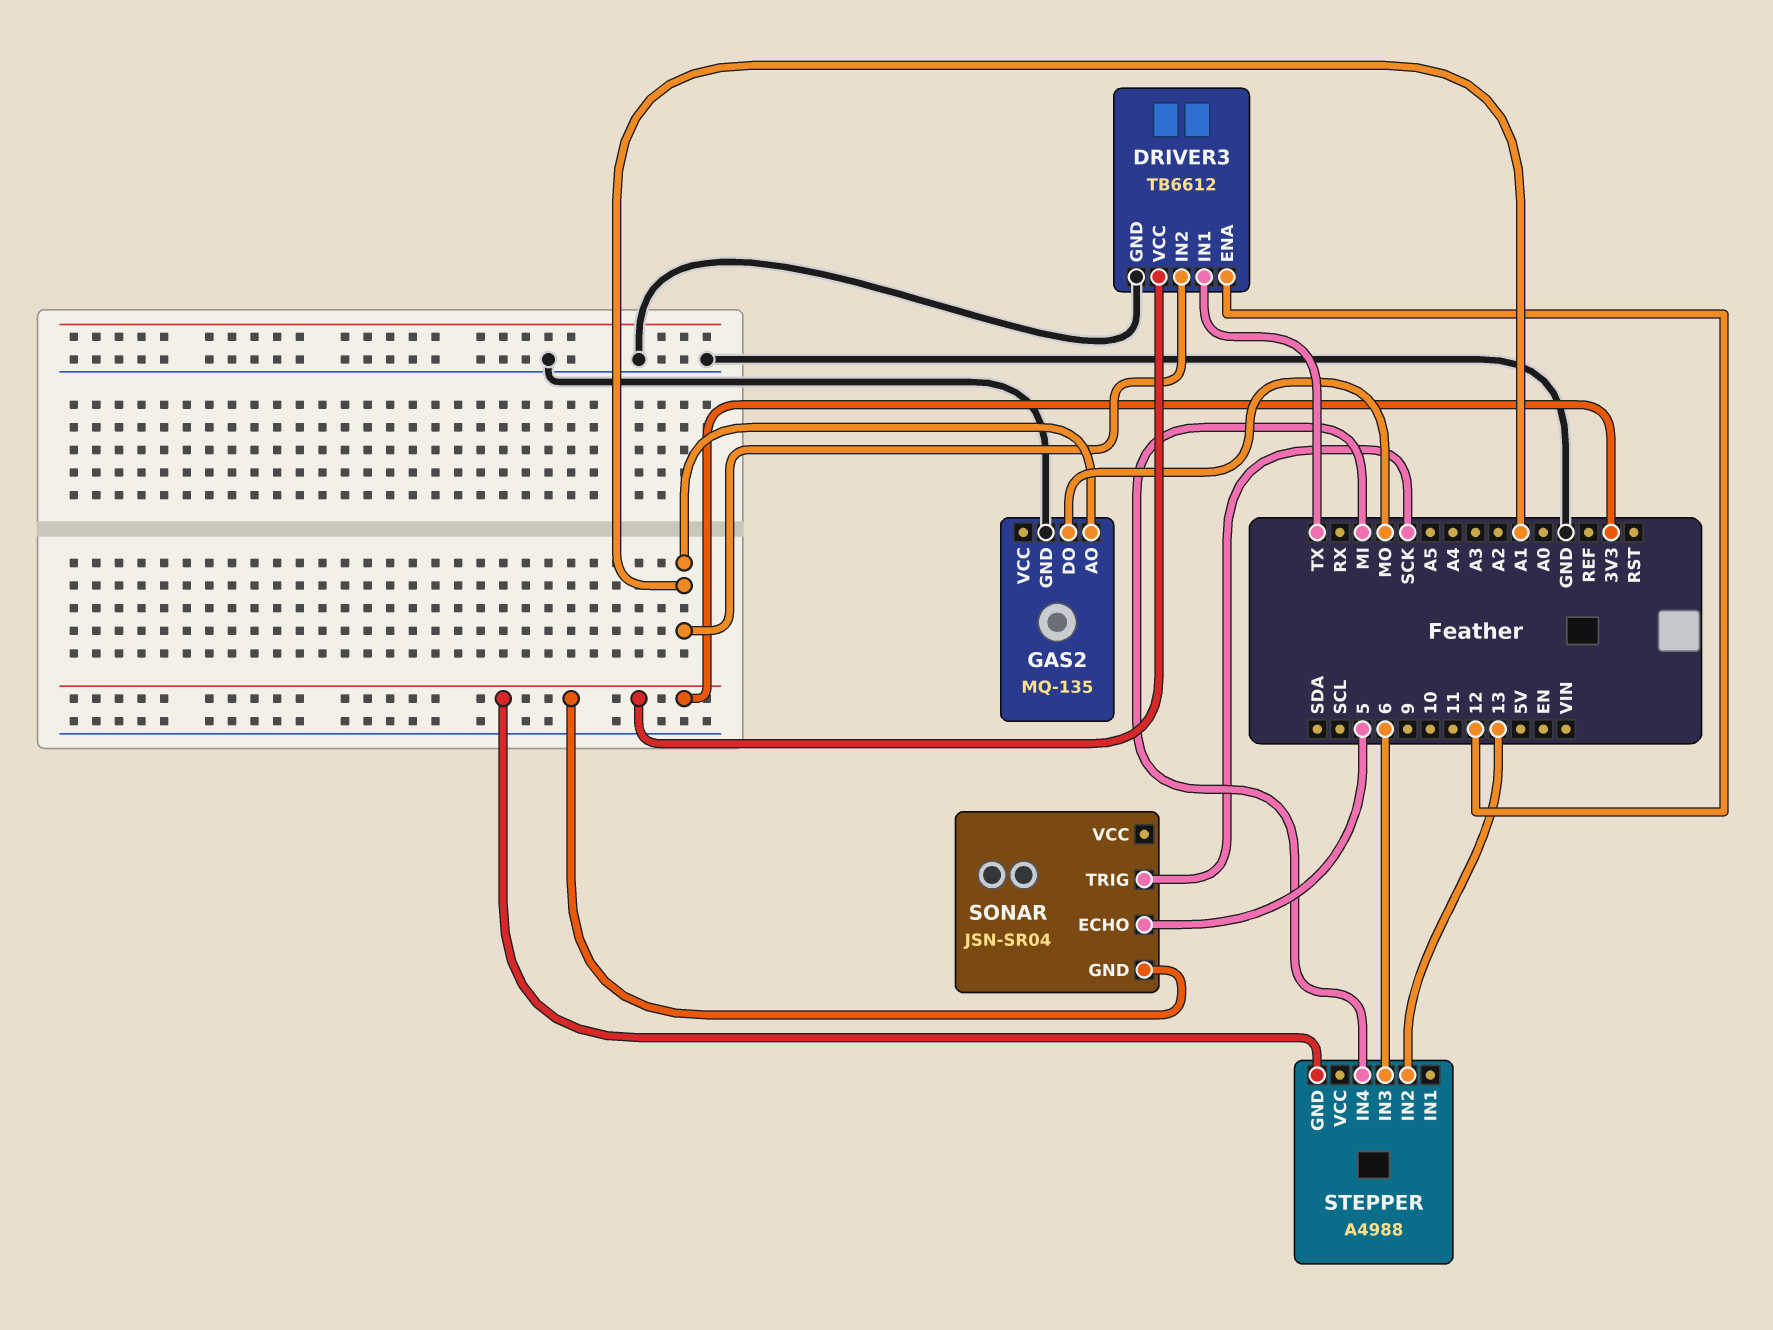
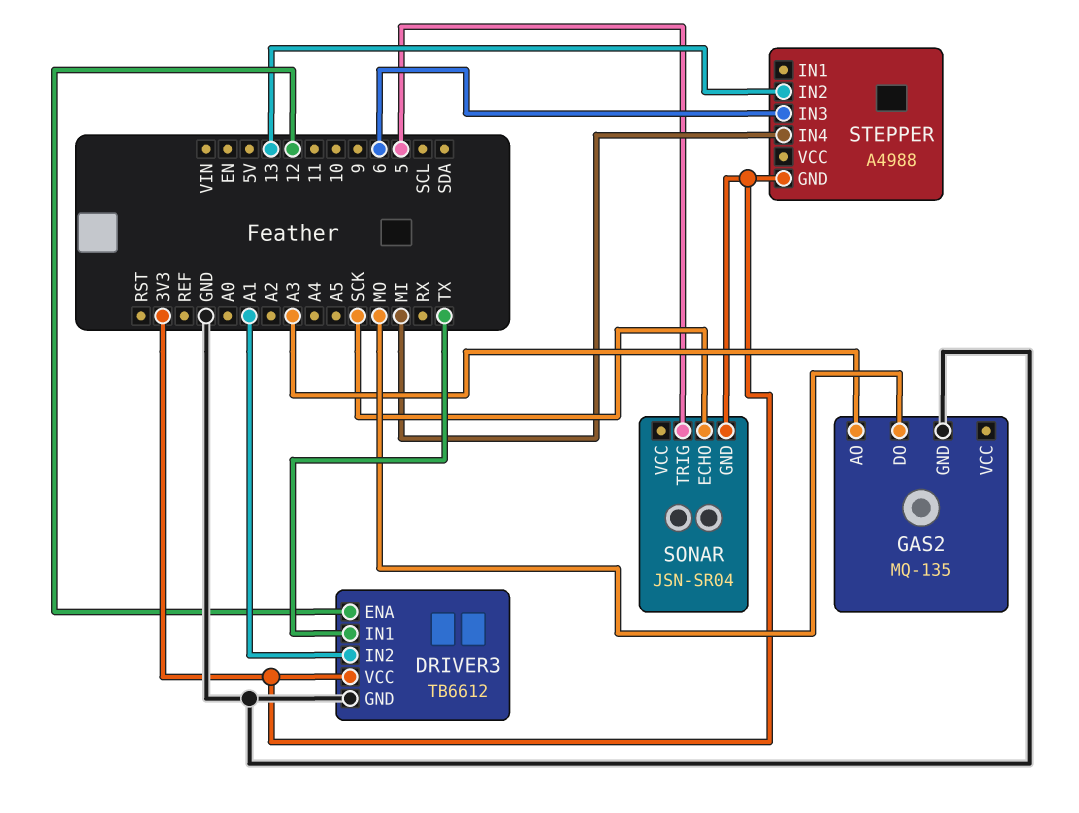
GAS2 pin AO: A1 -> A3
SONAR pin ECHO: 5 -> SCK
SONAR pin TRIG: SCK -> 5

